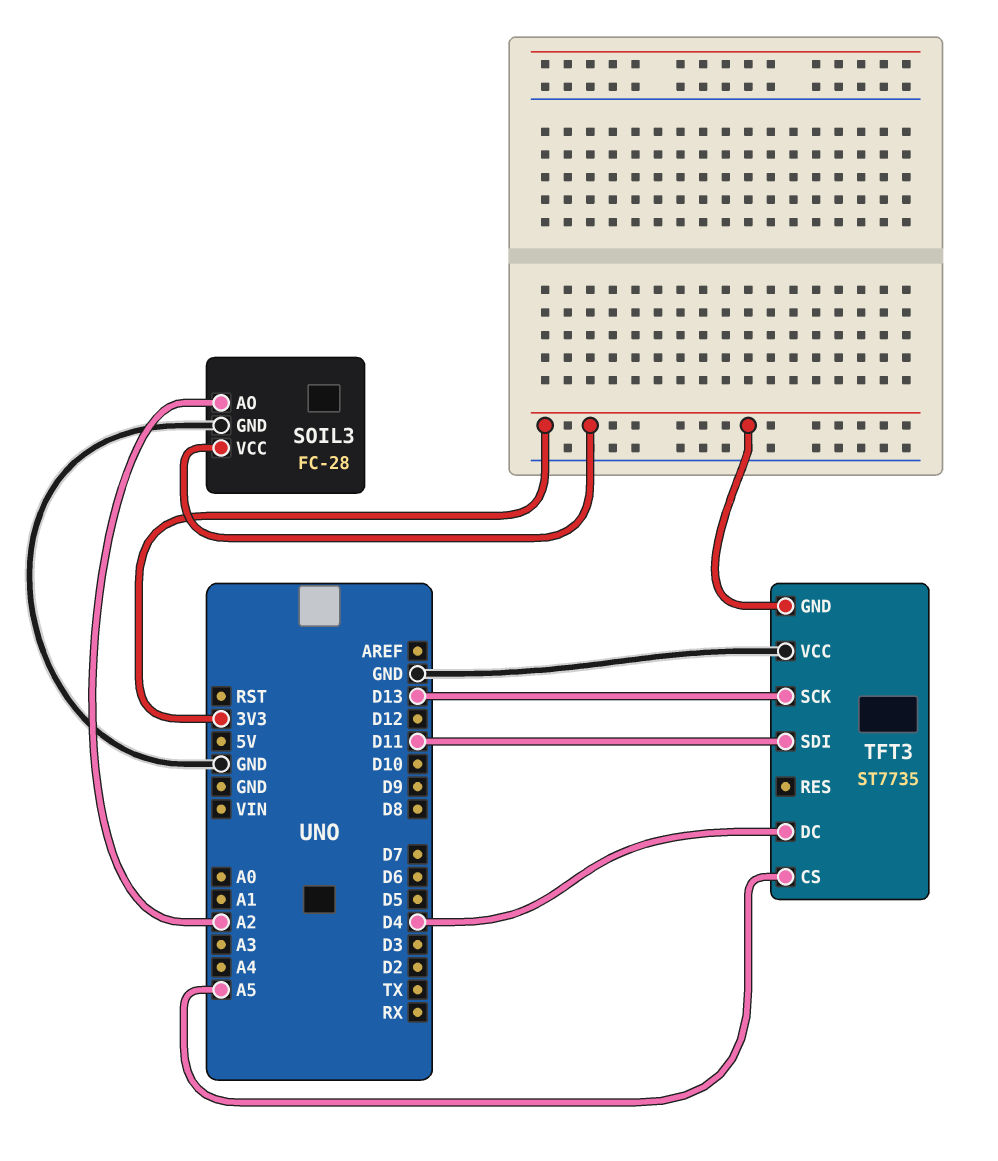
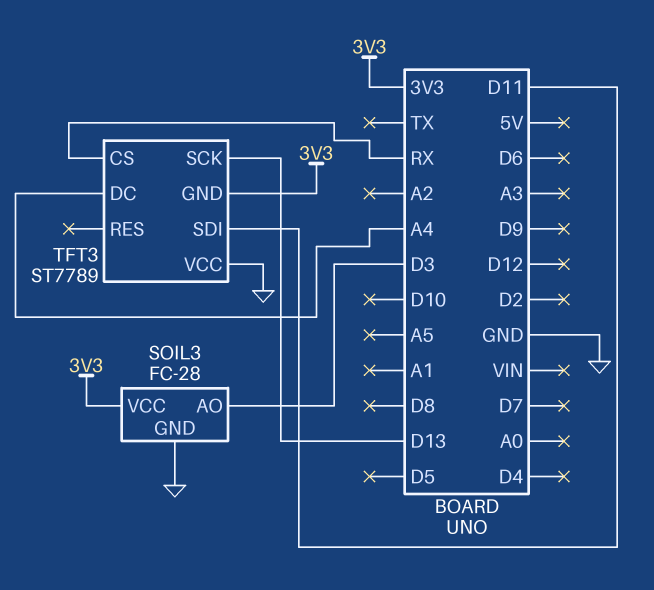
SOIL3 pin AO: A2 -> D3
TFT3: ST7735 -> ST7789
TFT3 pin CS: A5 -> RX
TFT3 pin DC: D4 -> A4

